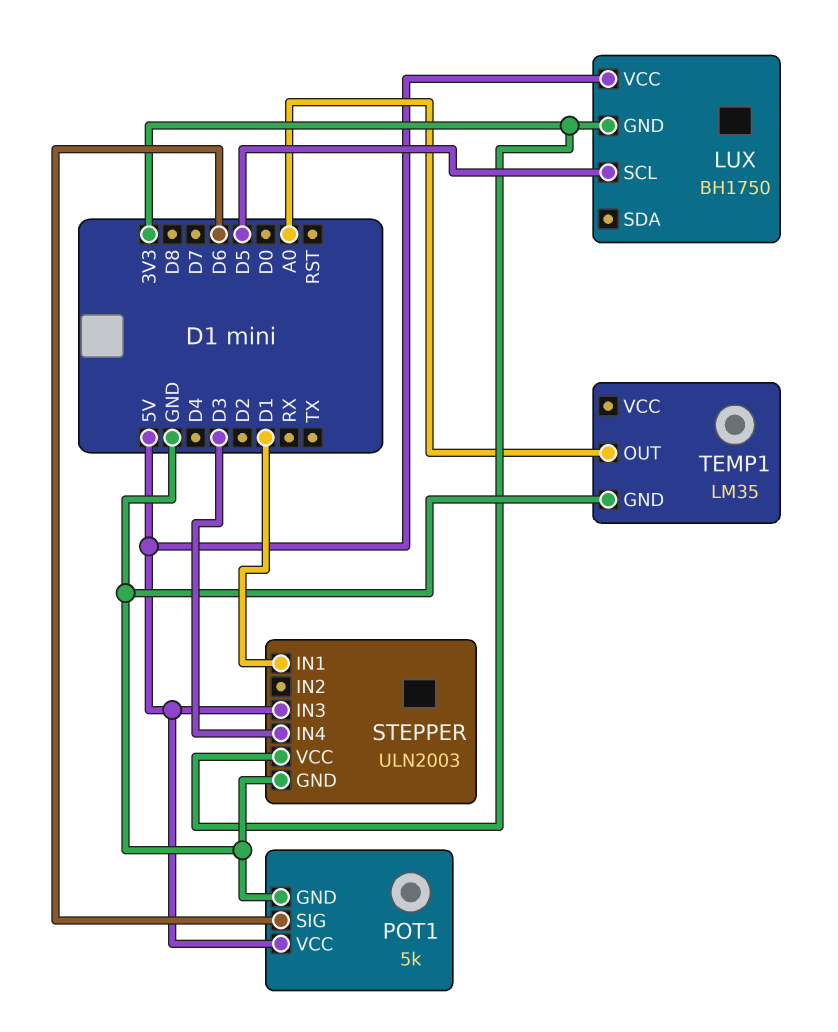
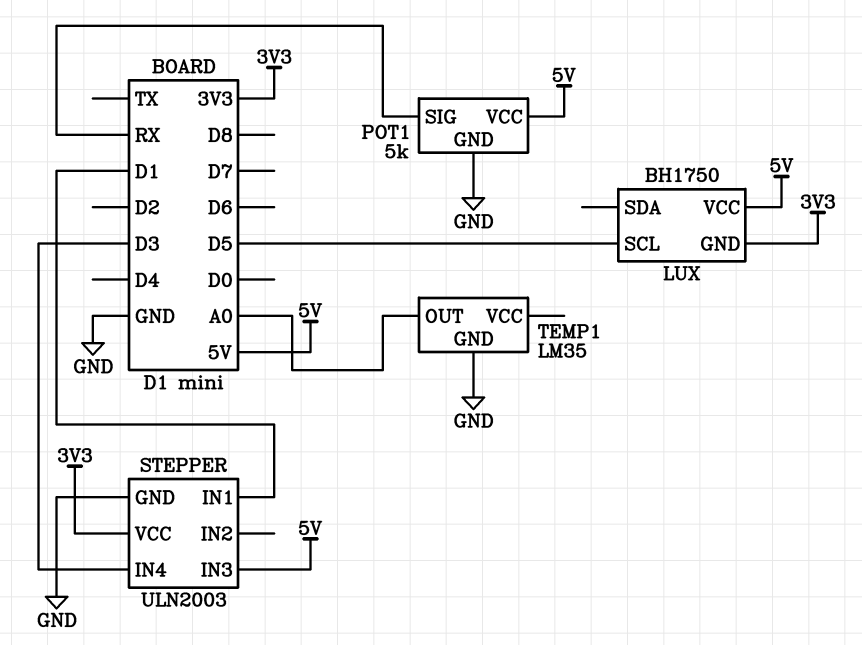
POT1 pin SIG: D6 -> RX

